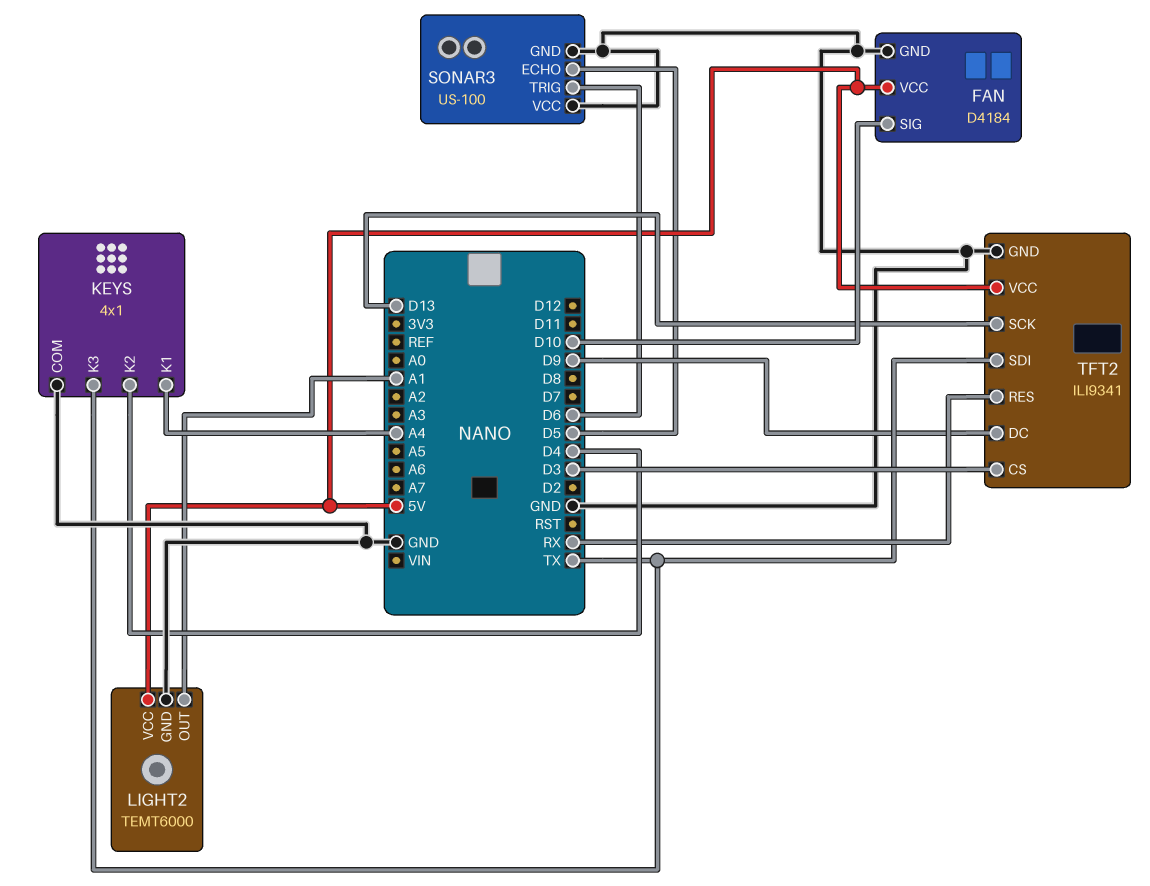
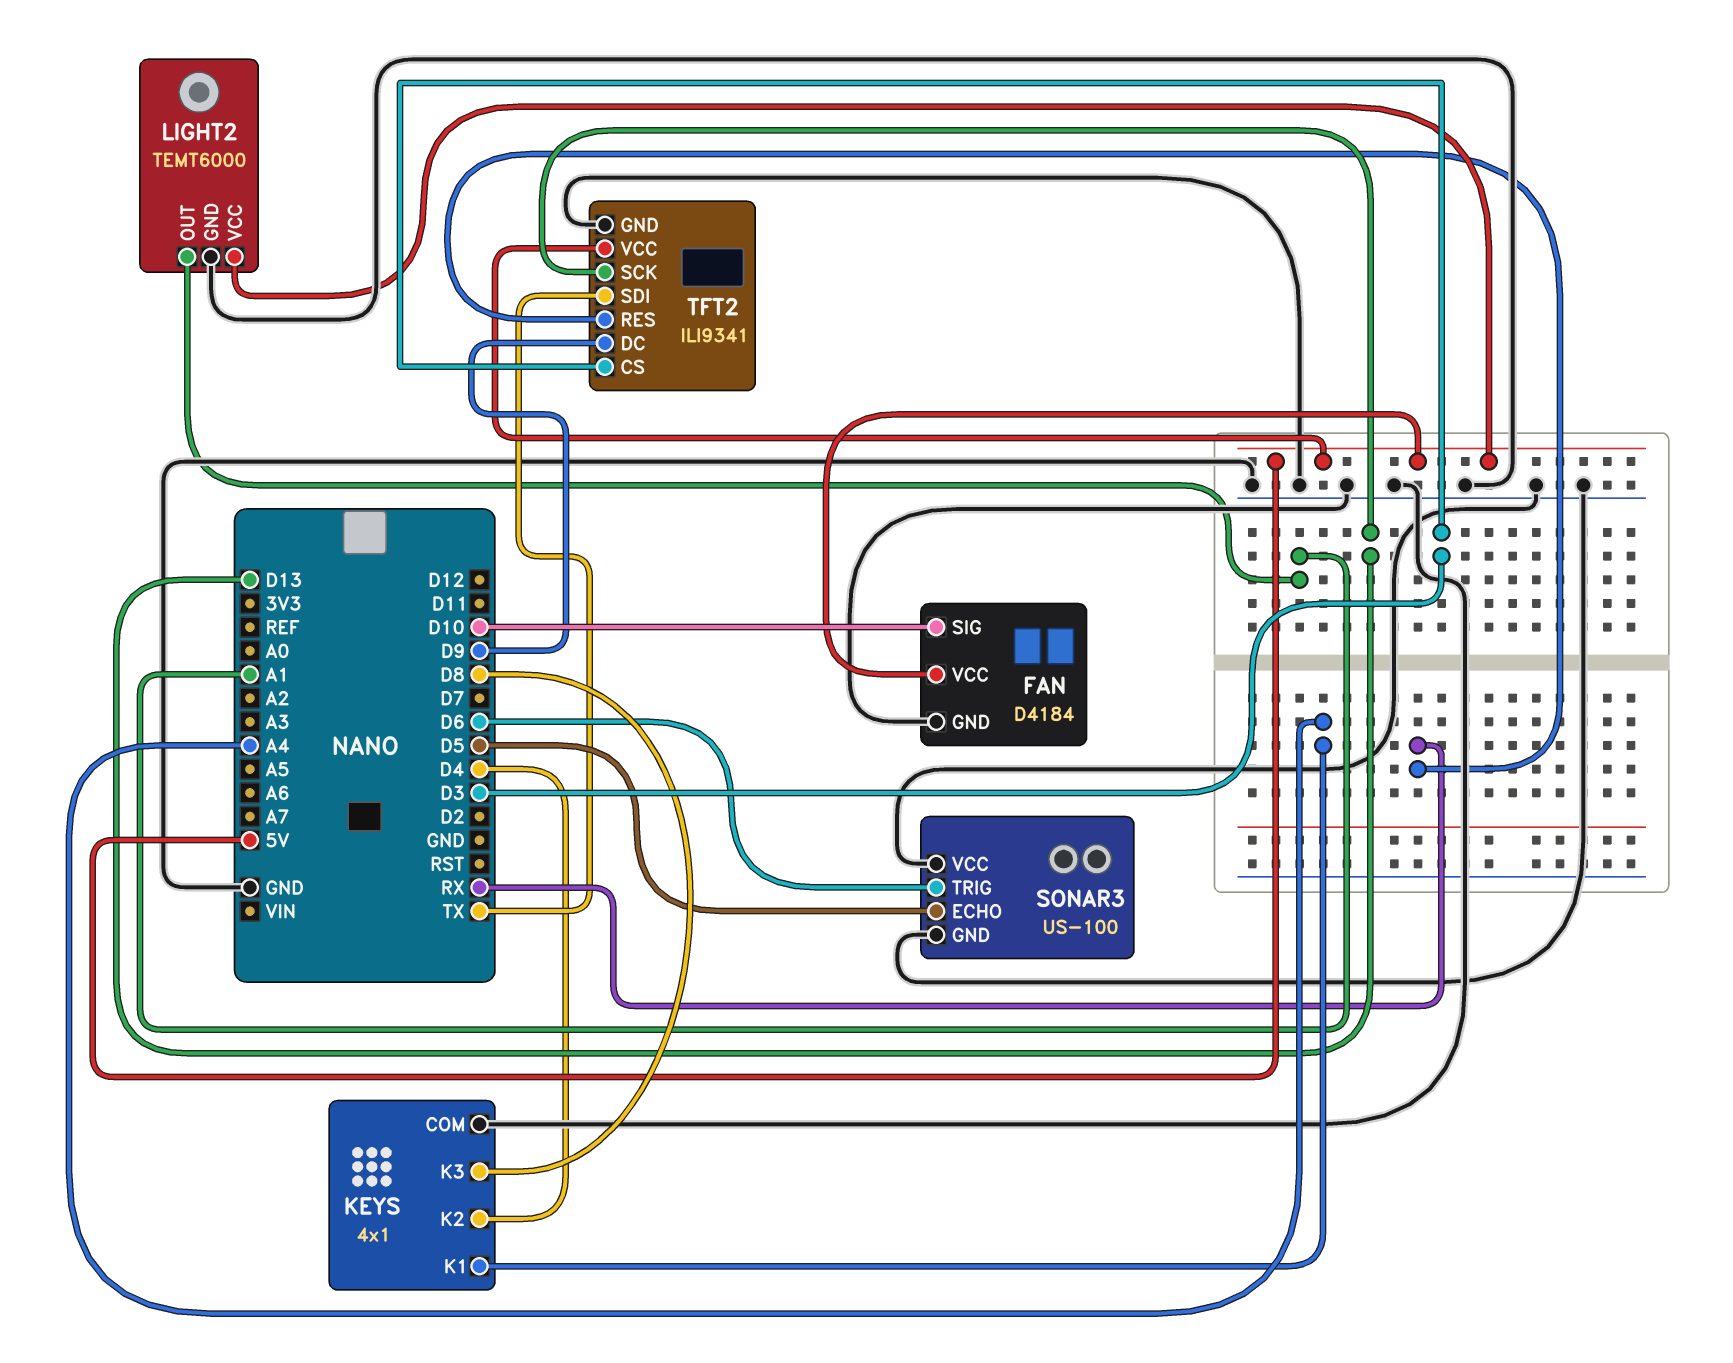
KEYS pin K3: TX -> D8

